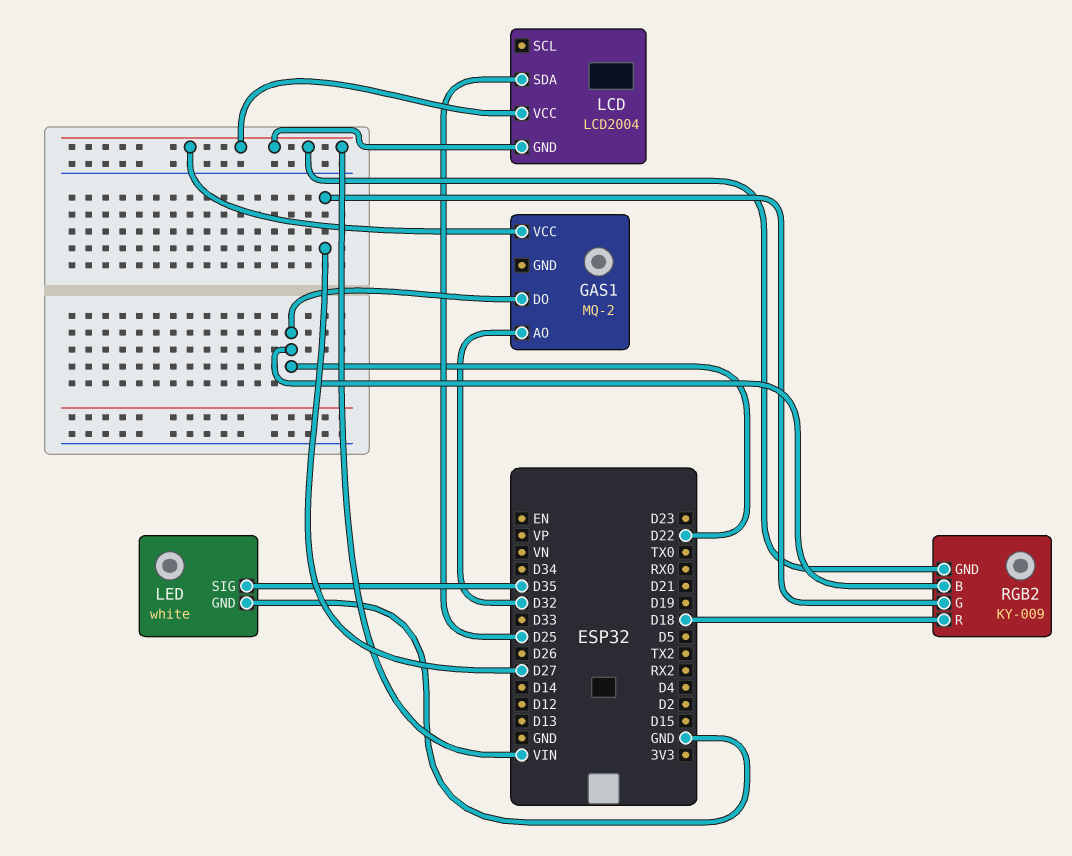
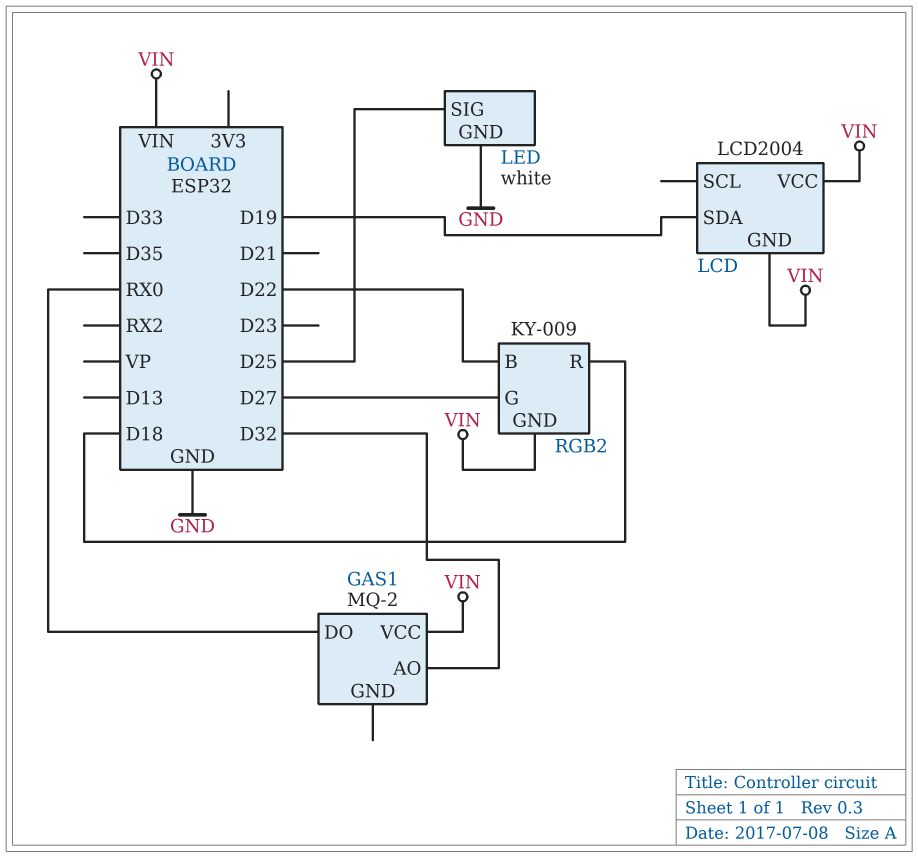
GAS1 pin DO: D22 -> RX0
LCD pin SDA: D25 -> D19
LED pin SIG: D35 -> D25

